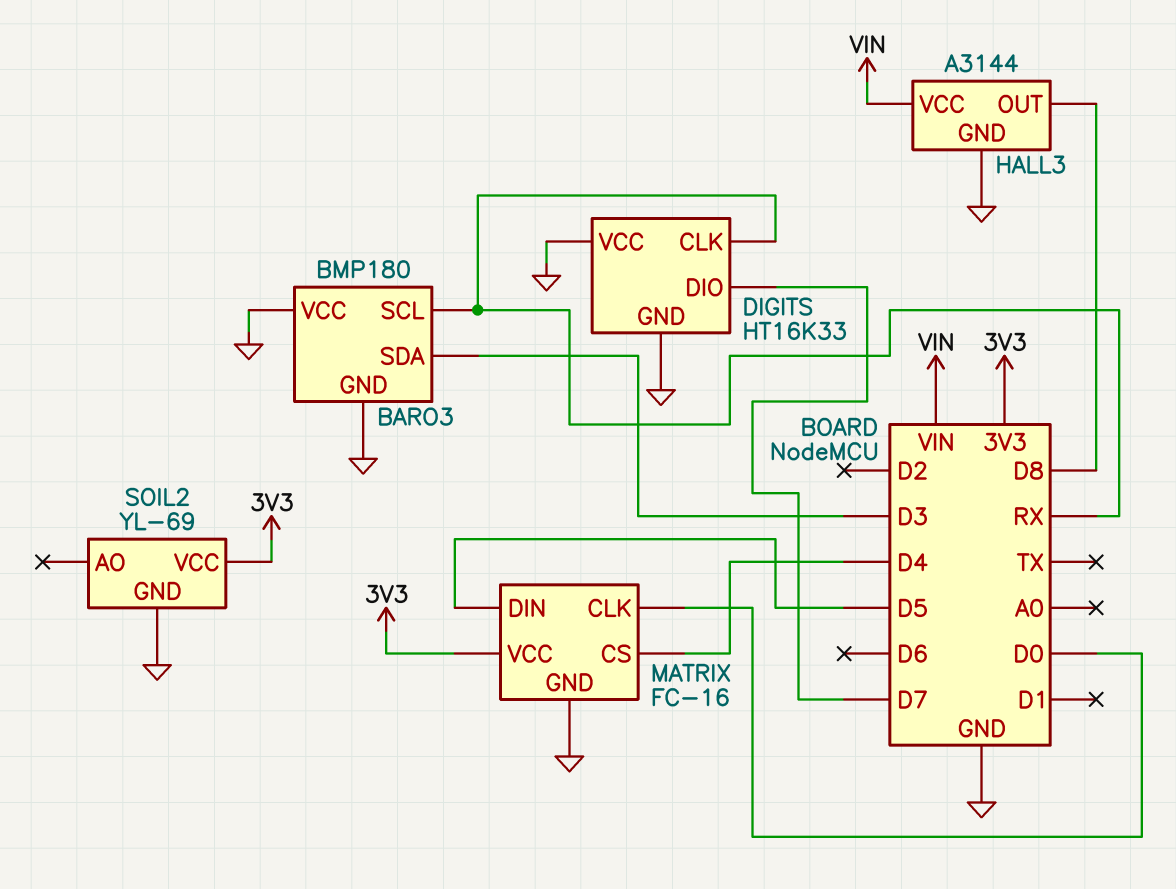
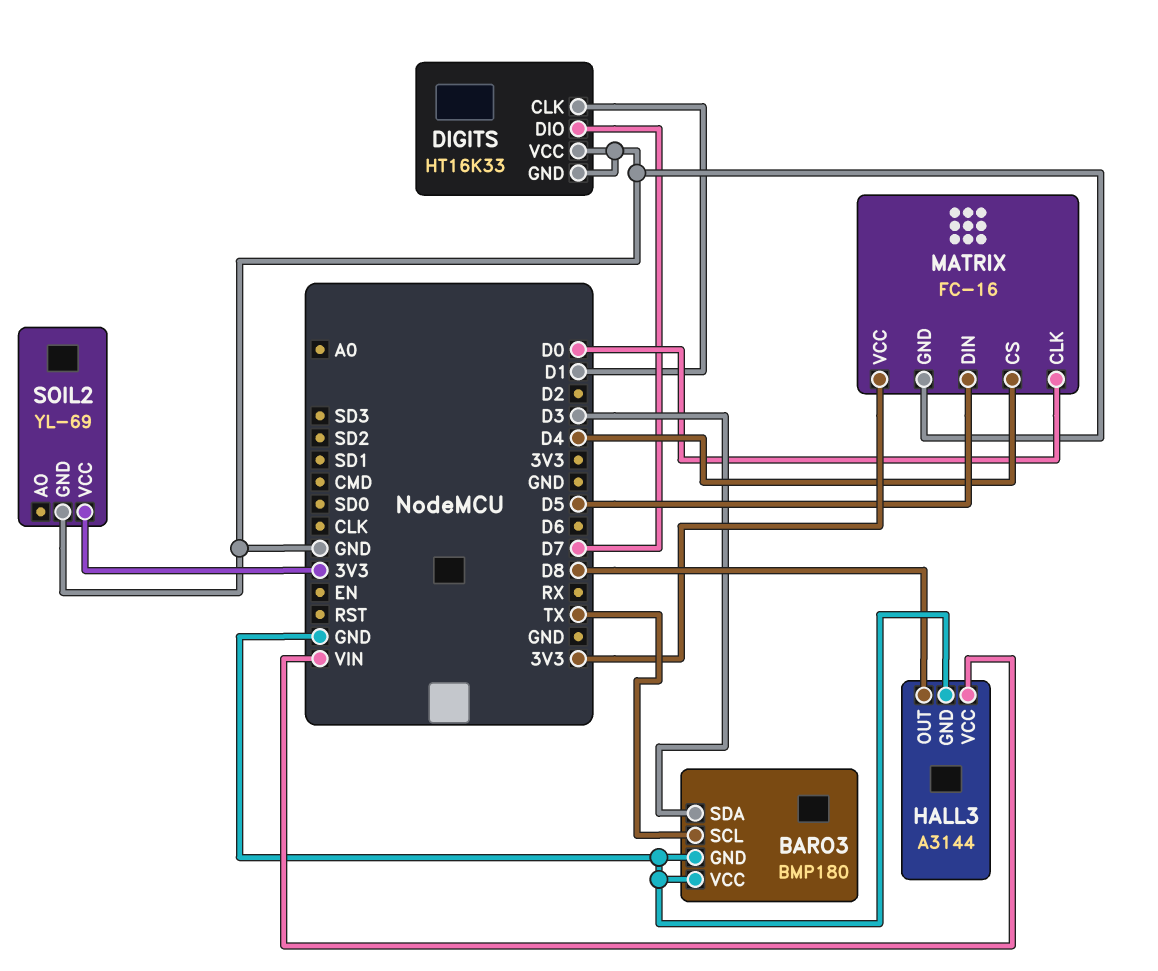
BARO3 pin SCL: RX -> TX
DIGITS pin CLK: RX -> D1

